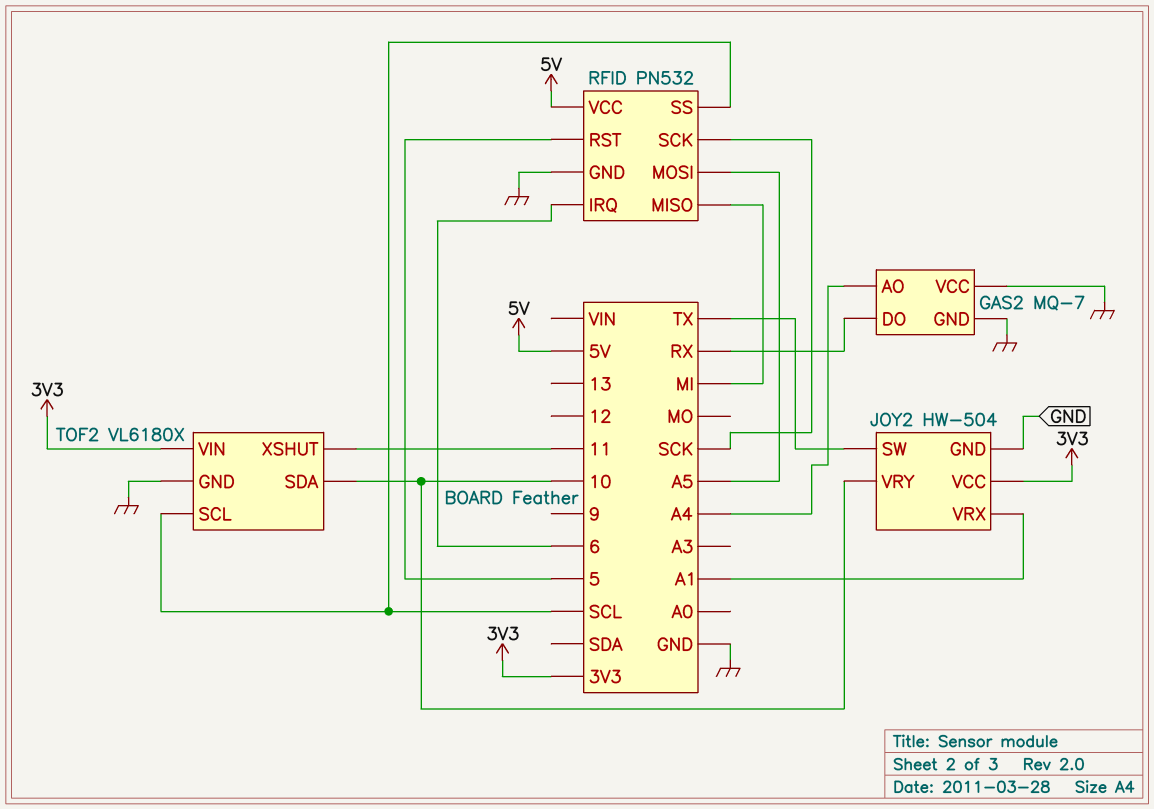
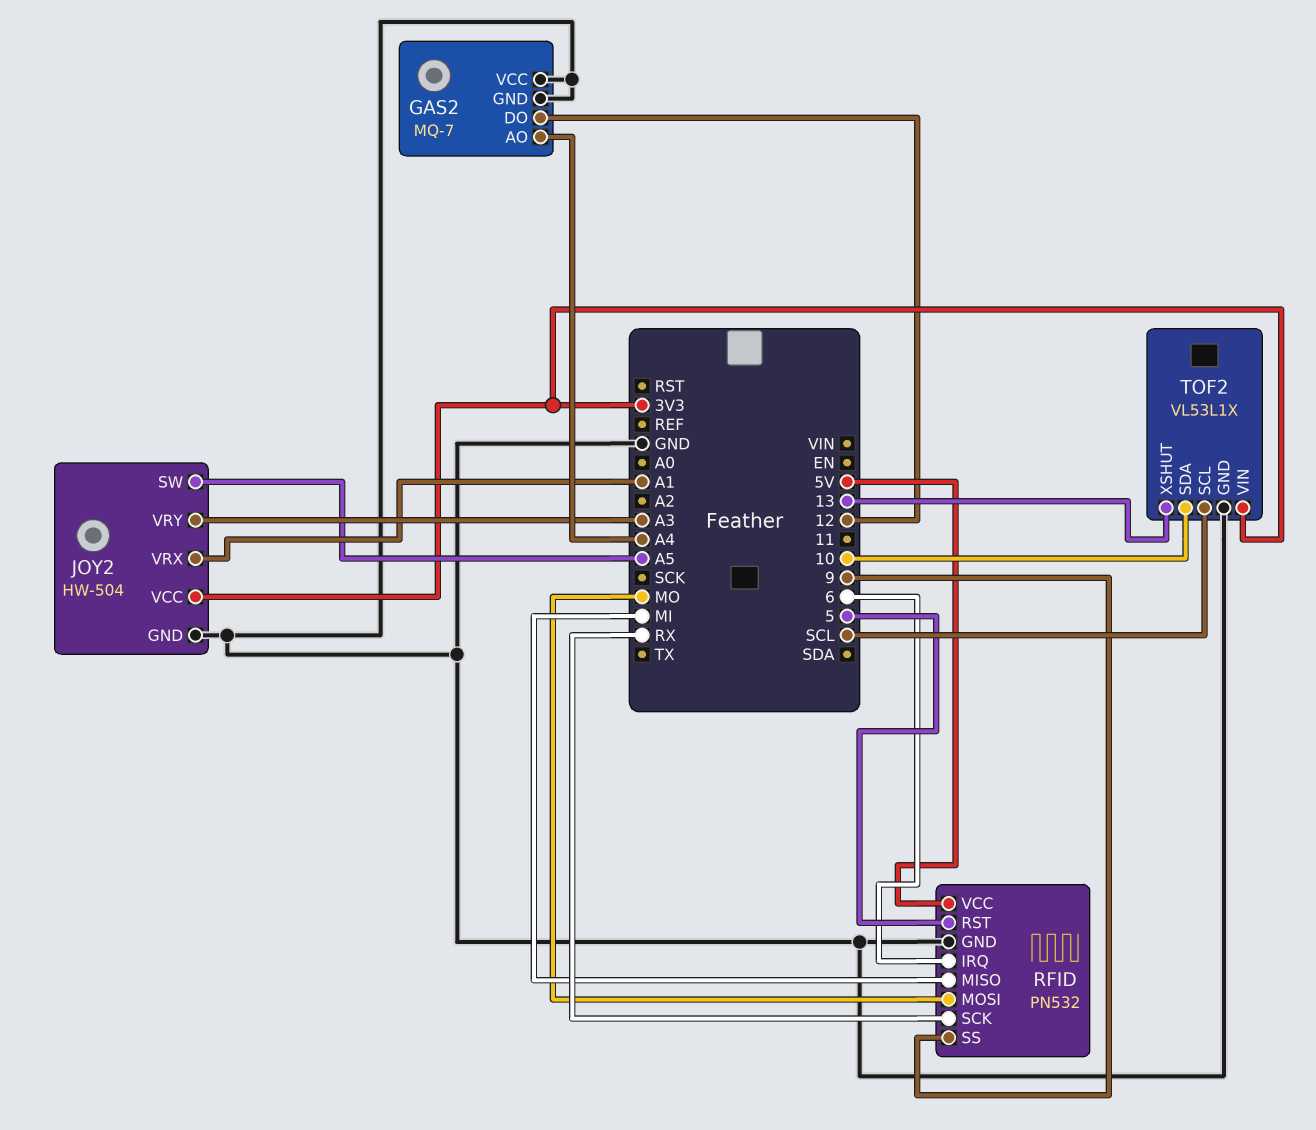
GAS2 pin DO: RX -> 12
JOY2 pin SW: TX -> A5
JOY2 pin VRY: 10 -> A3
RFID pin MOSI: A5 -> MO
RFID pin SCK: SCK -> RX
RFID pin SS: SCL -> 9
TOF2: VL6180X -> VL53L1X
TOF2 pin XSHUT: 11 -> 13

